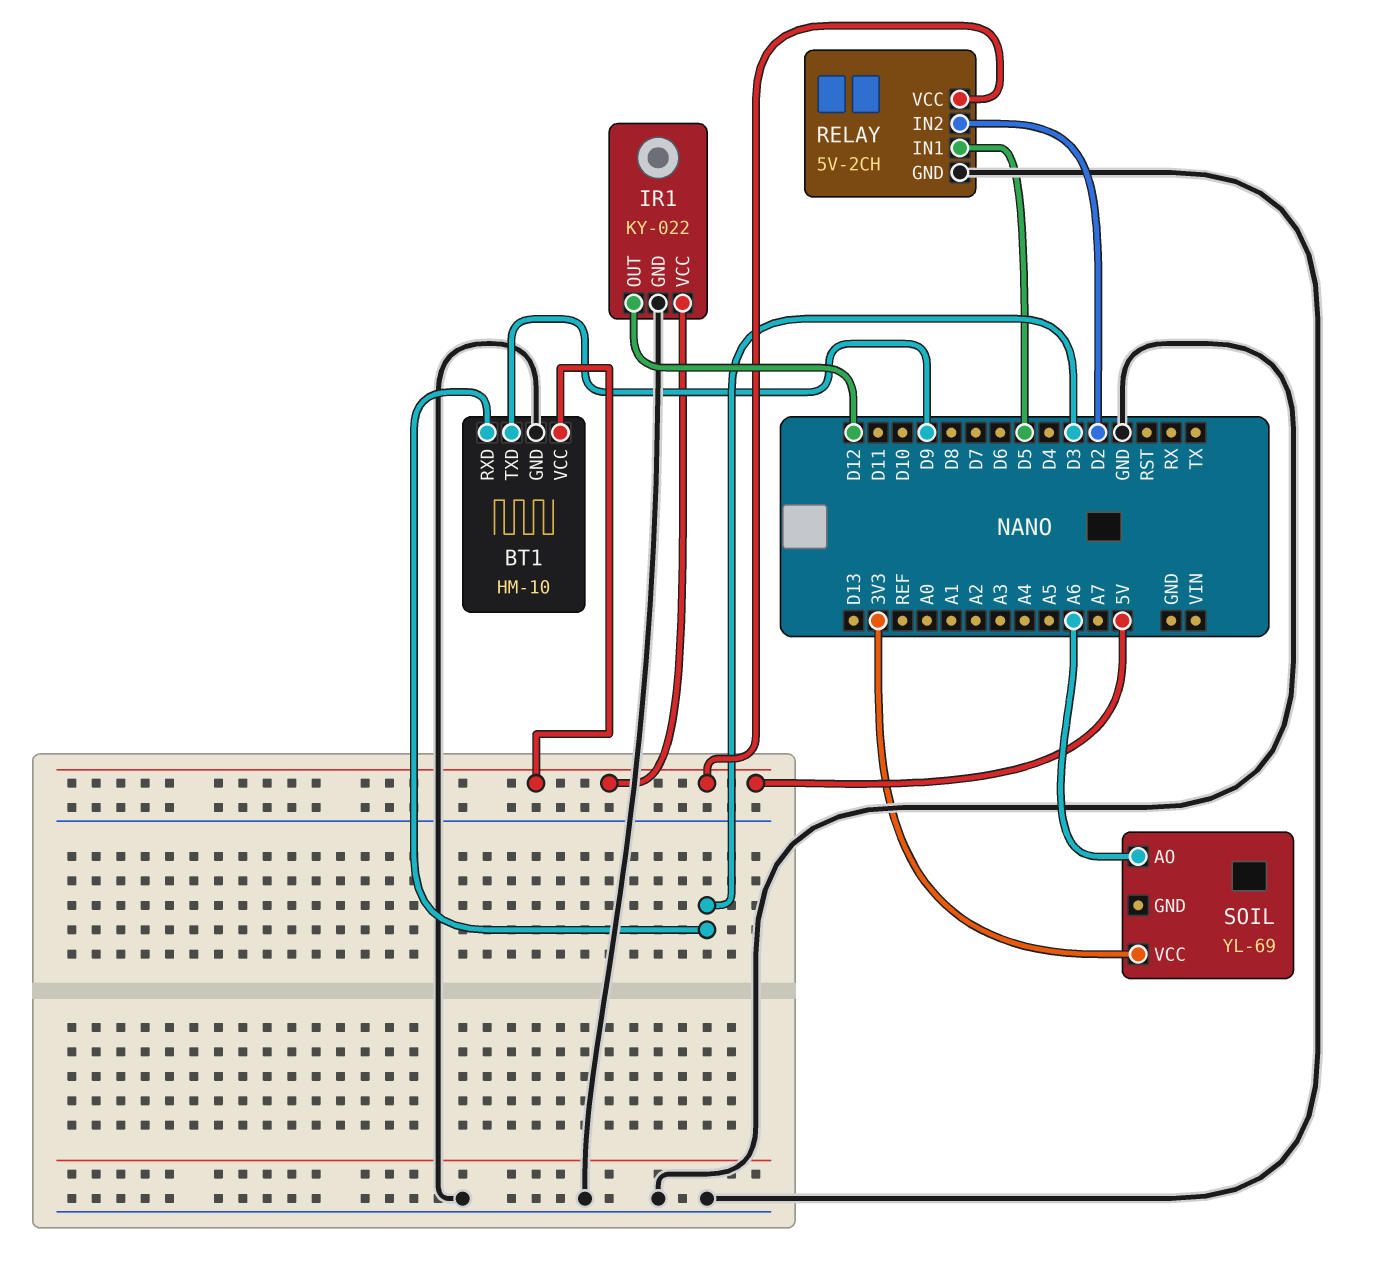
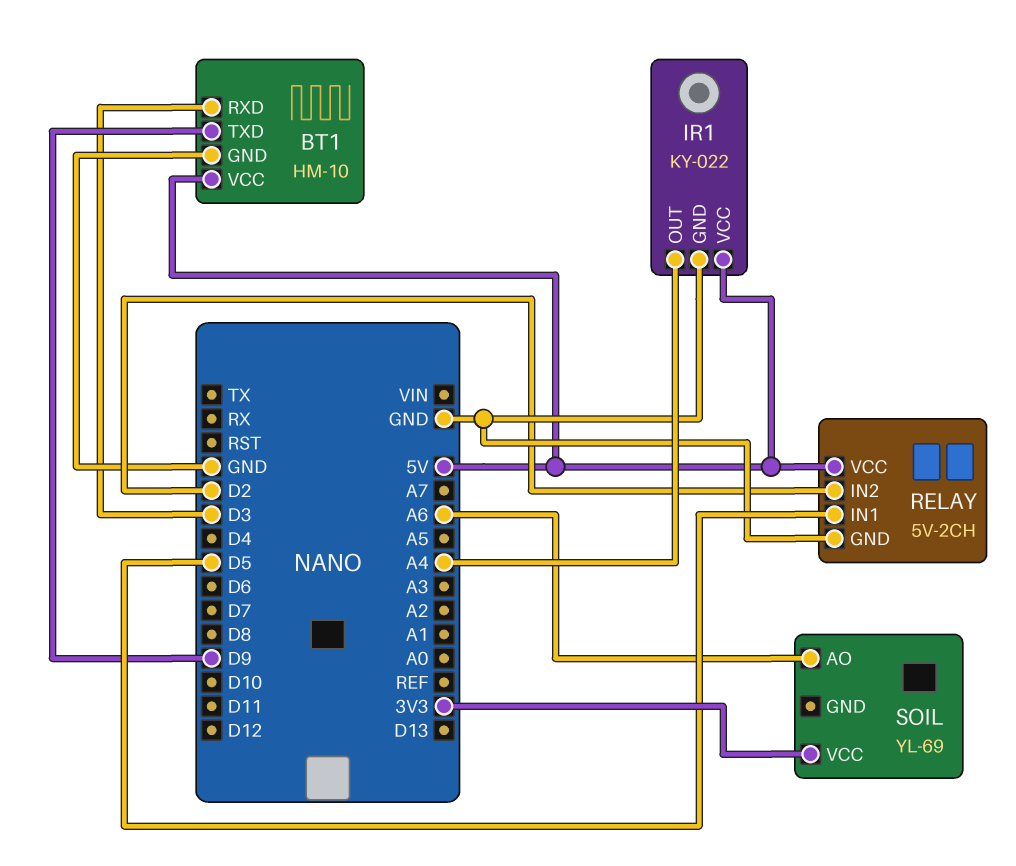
IR1 pin OUT: D12 -> A4

